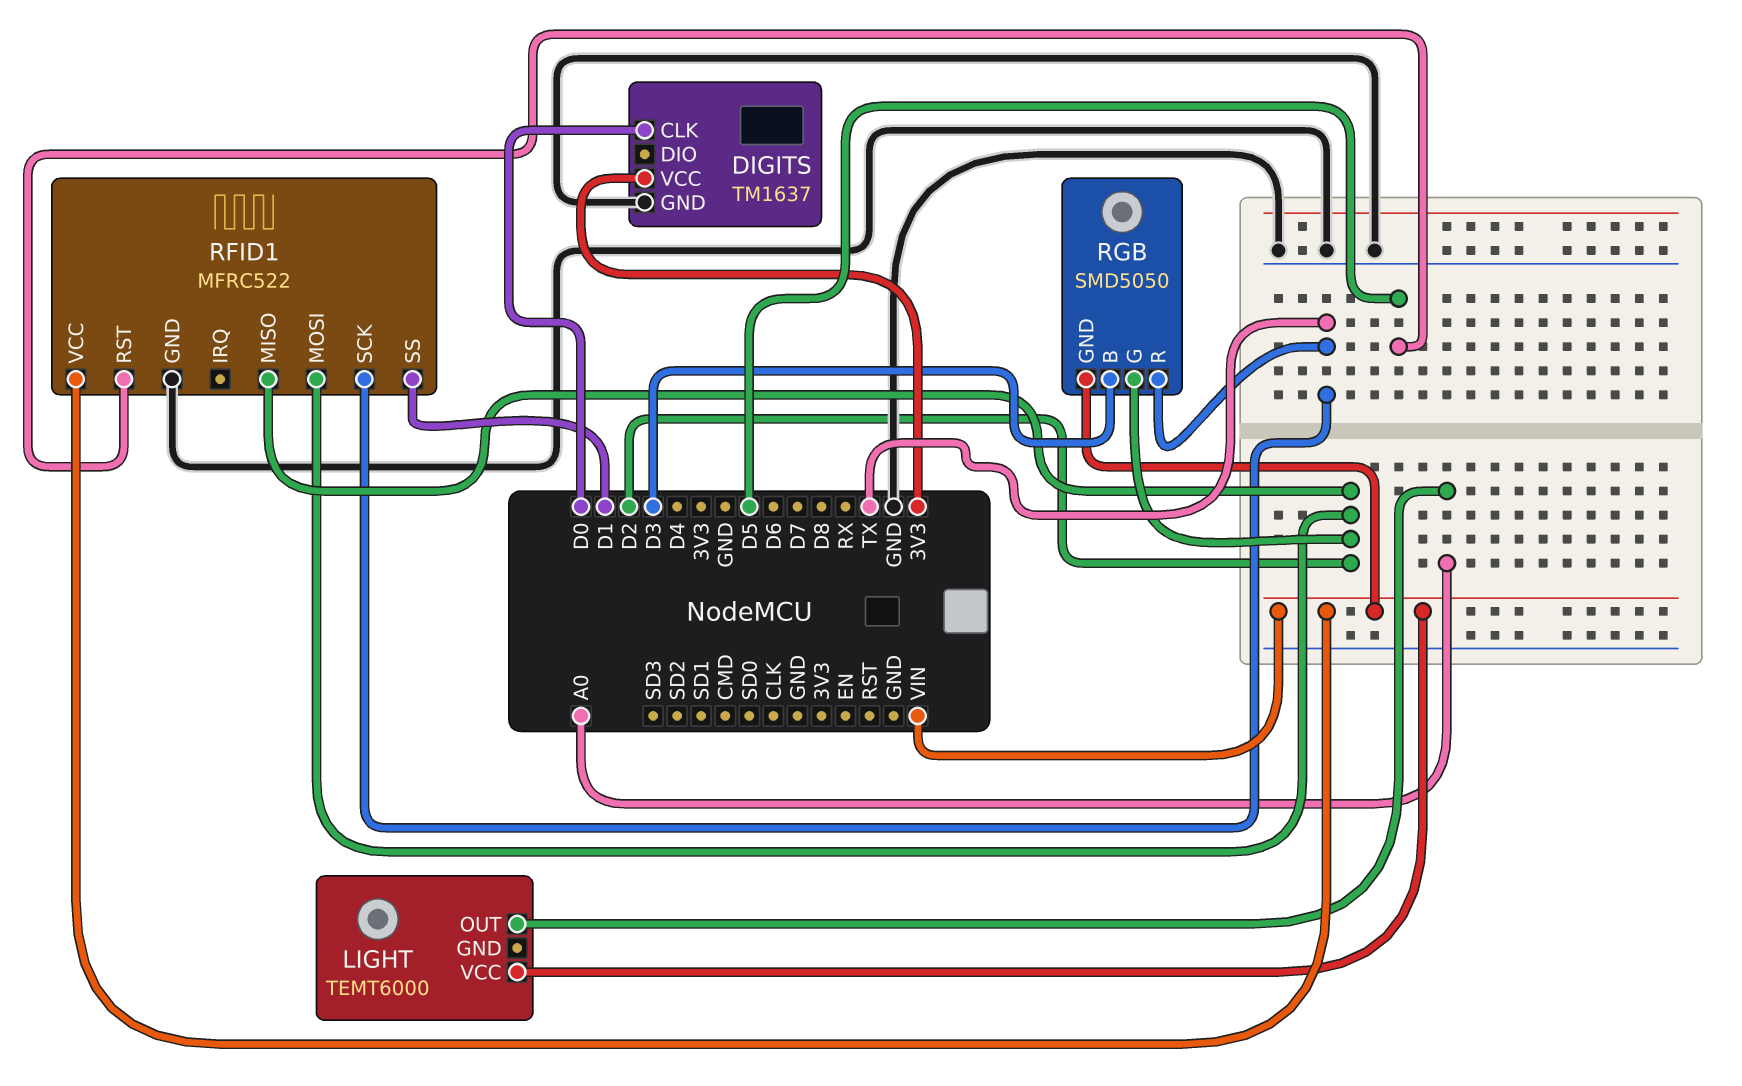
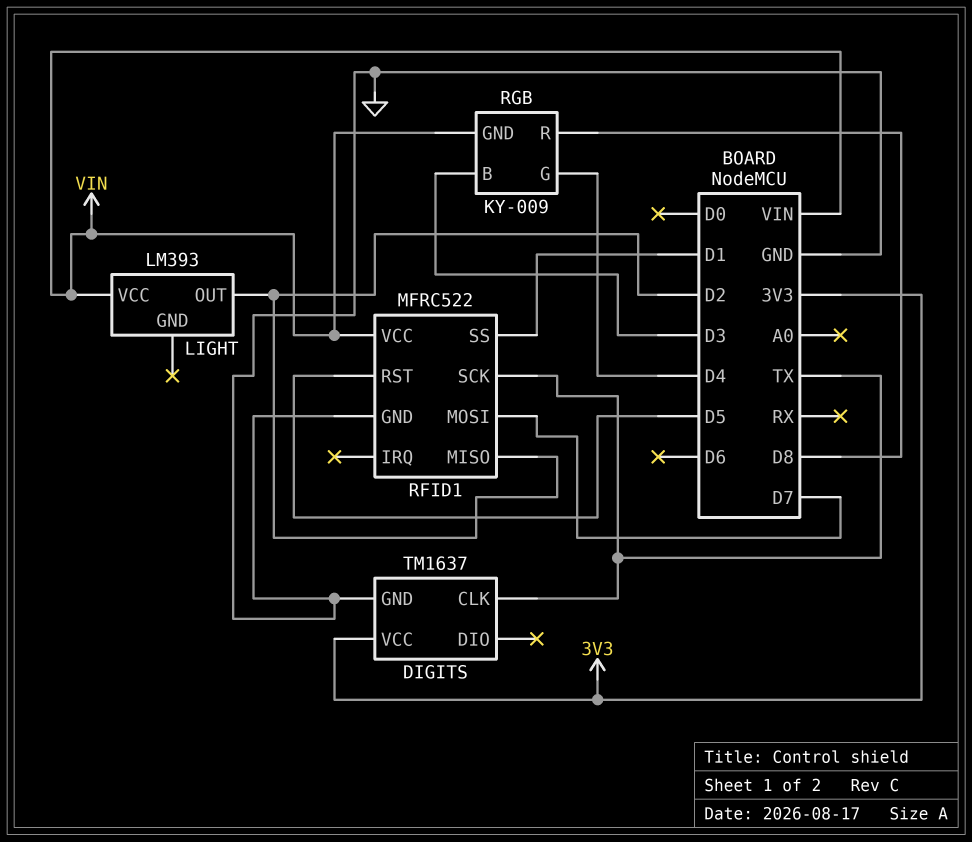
DIGITS pin CLK: D0 -> TX
LIGHT: TEMT6000 -> LM393
LIGHT pin OUT: A0 -> D2
RFID1 pin MOSI: D2 -> D7
RGB: SMD5050 -> KY-009
RGB pin G: D2 -> D4
RGB pin R: TX -> D8

